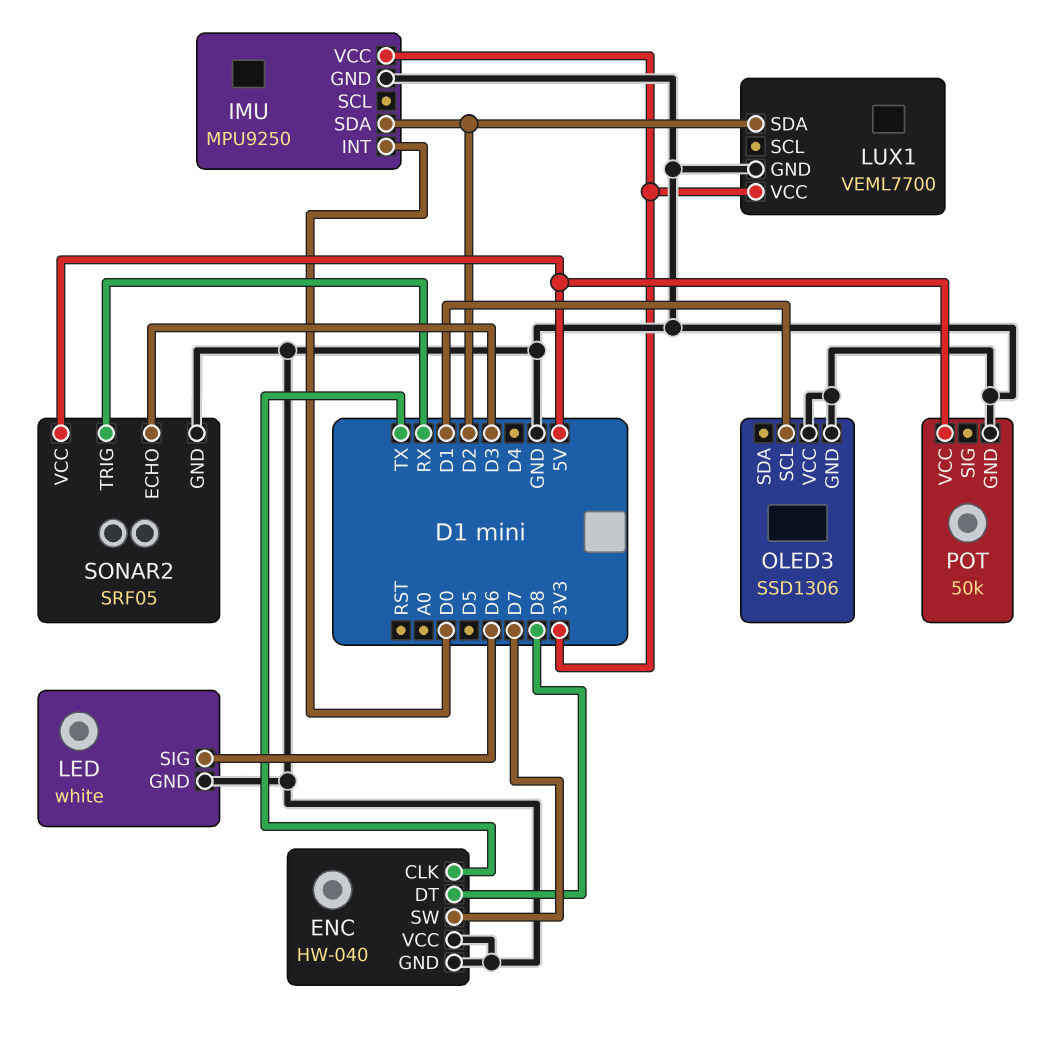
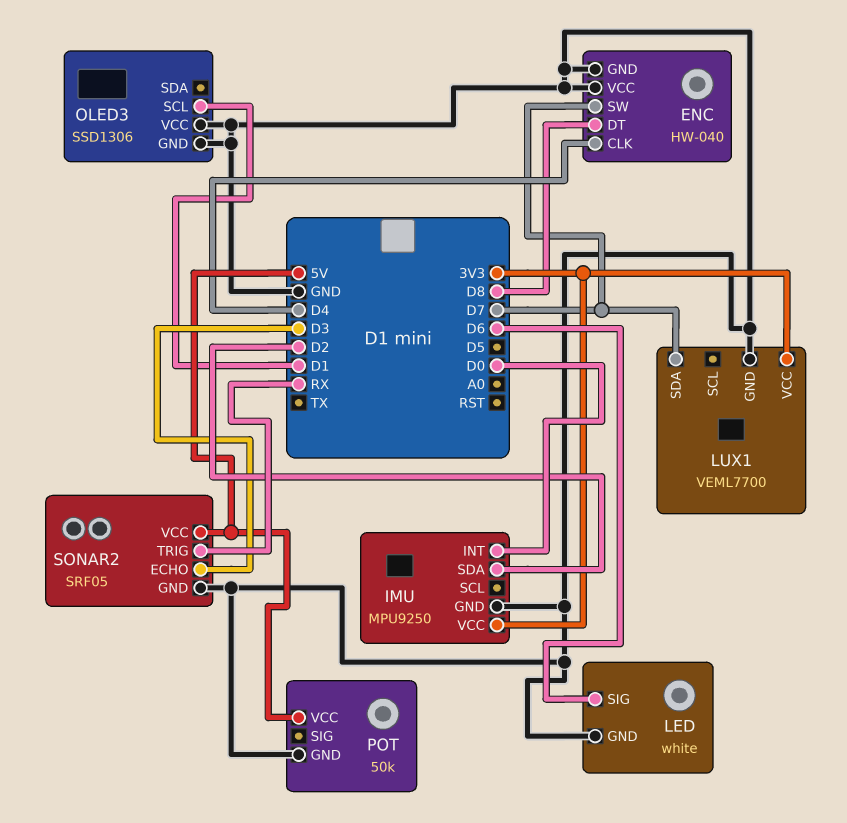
ENC pin CLK: TX -> D4
LUX1 pin SDA: D2 -> D7

